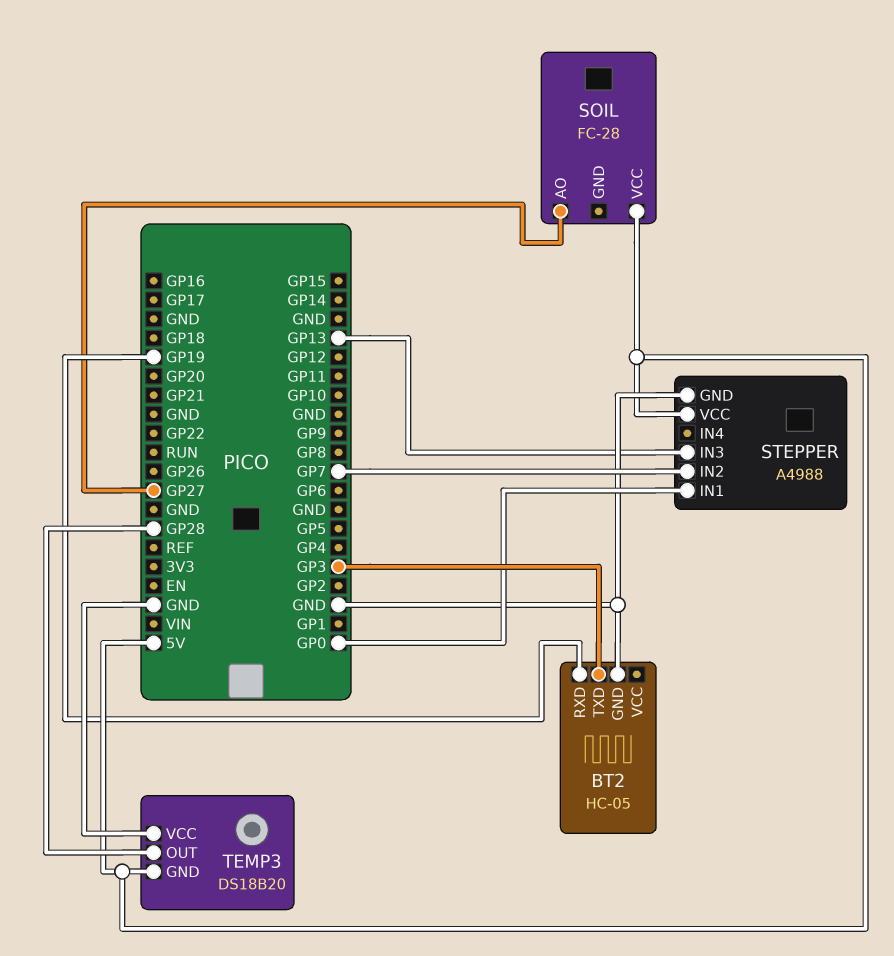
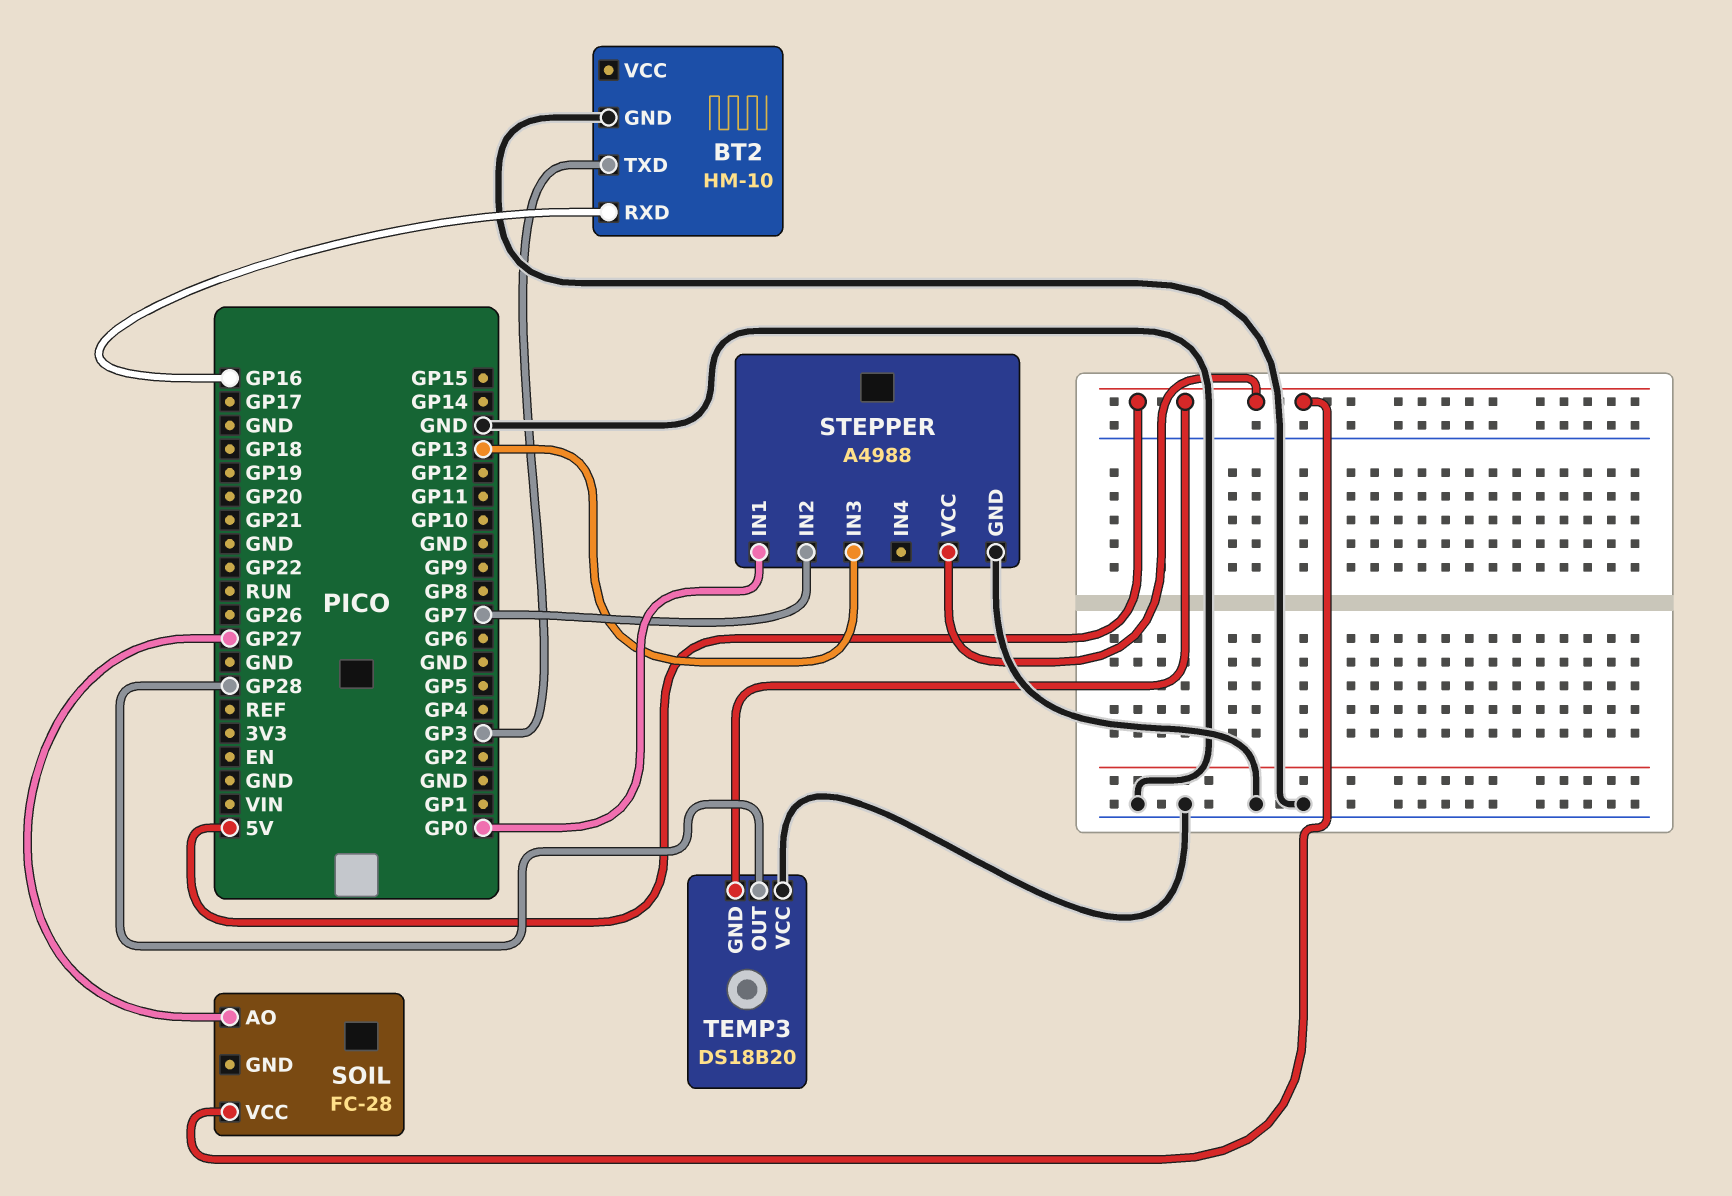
BT2: HC-05 -> HM-10
BT2 pin RXD: GP19 -> GP16

